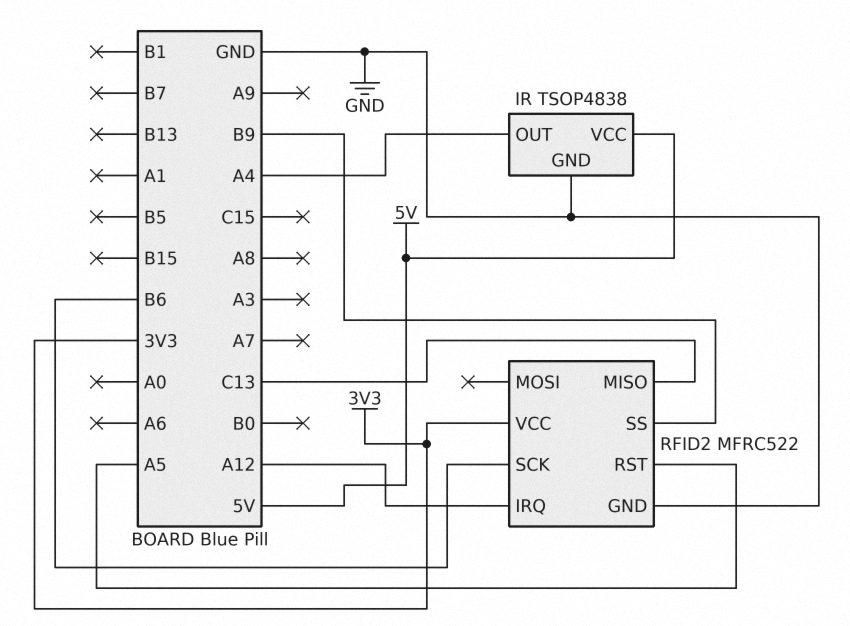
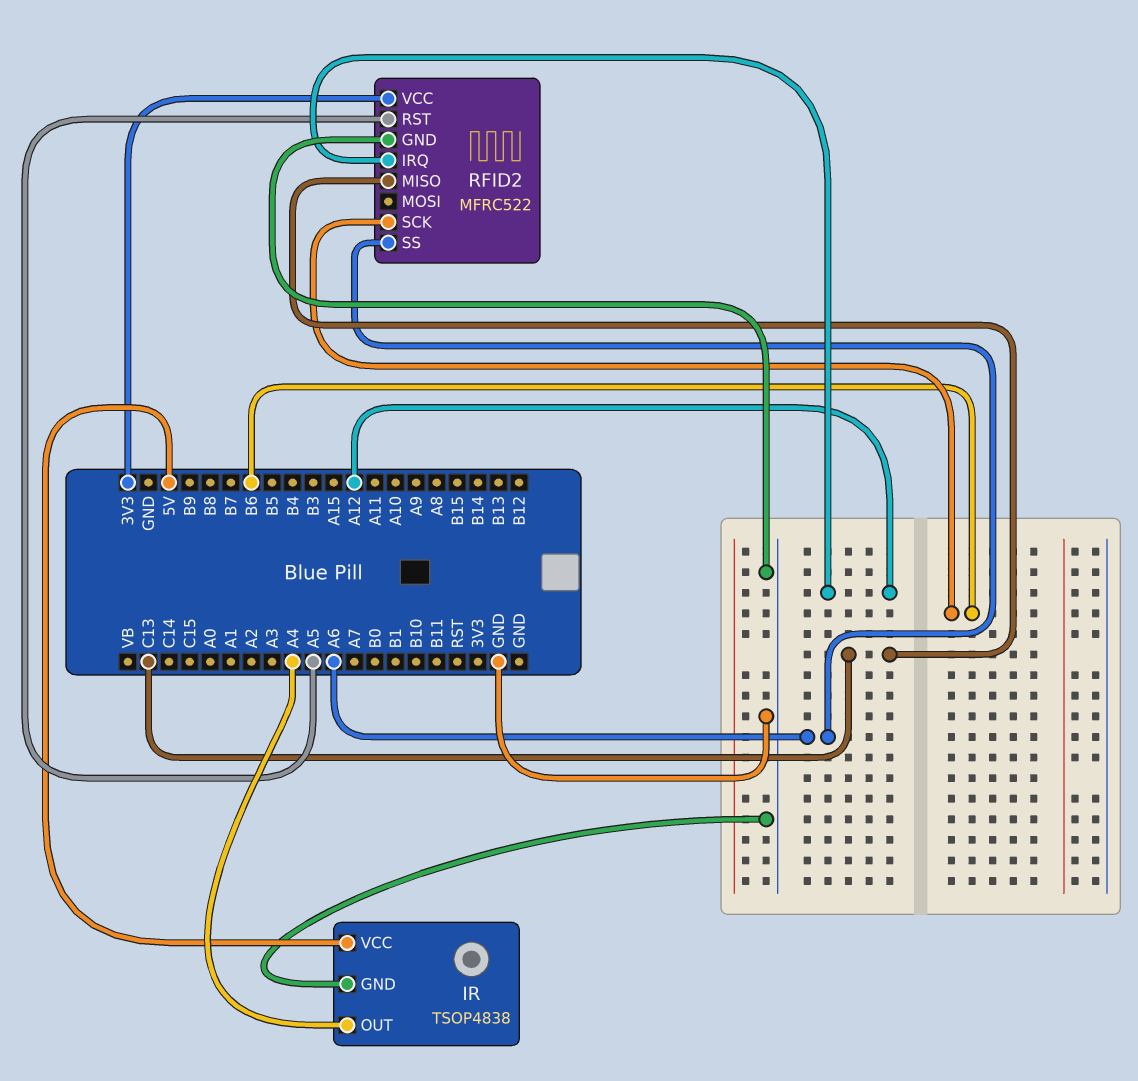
RFID2 pin SS: B9 -> A6

